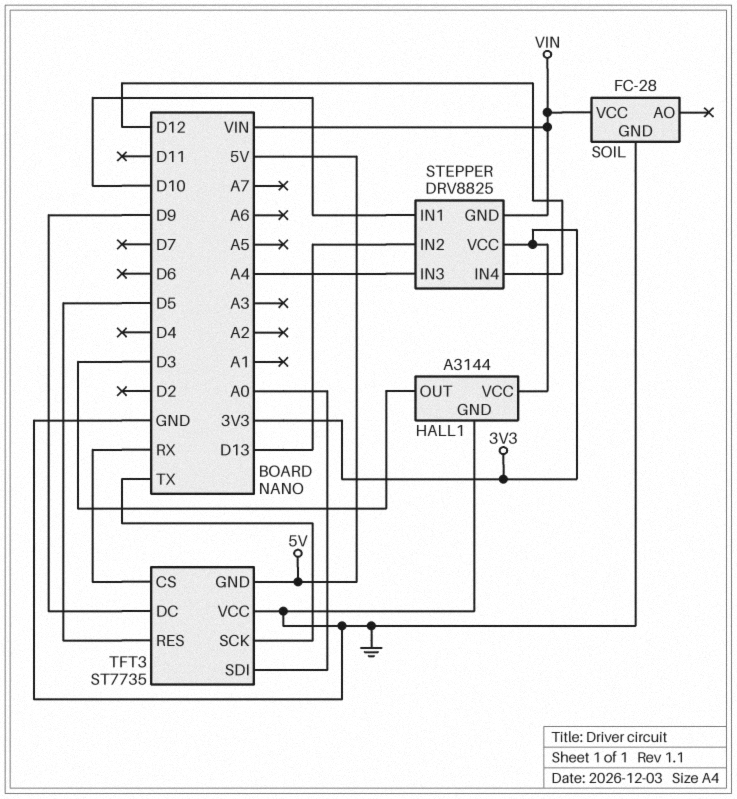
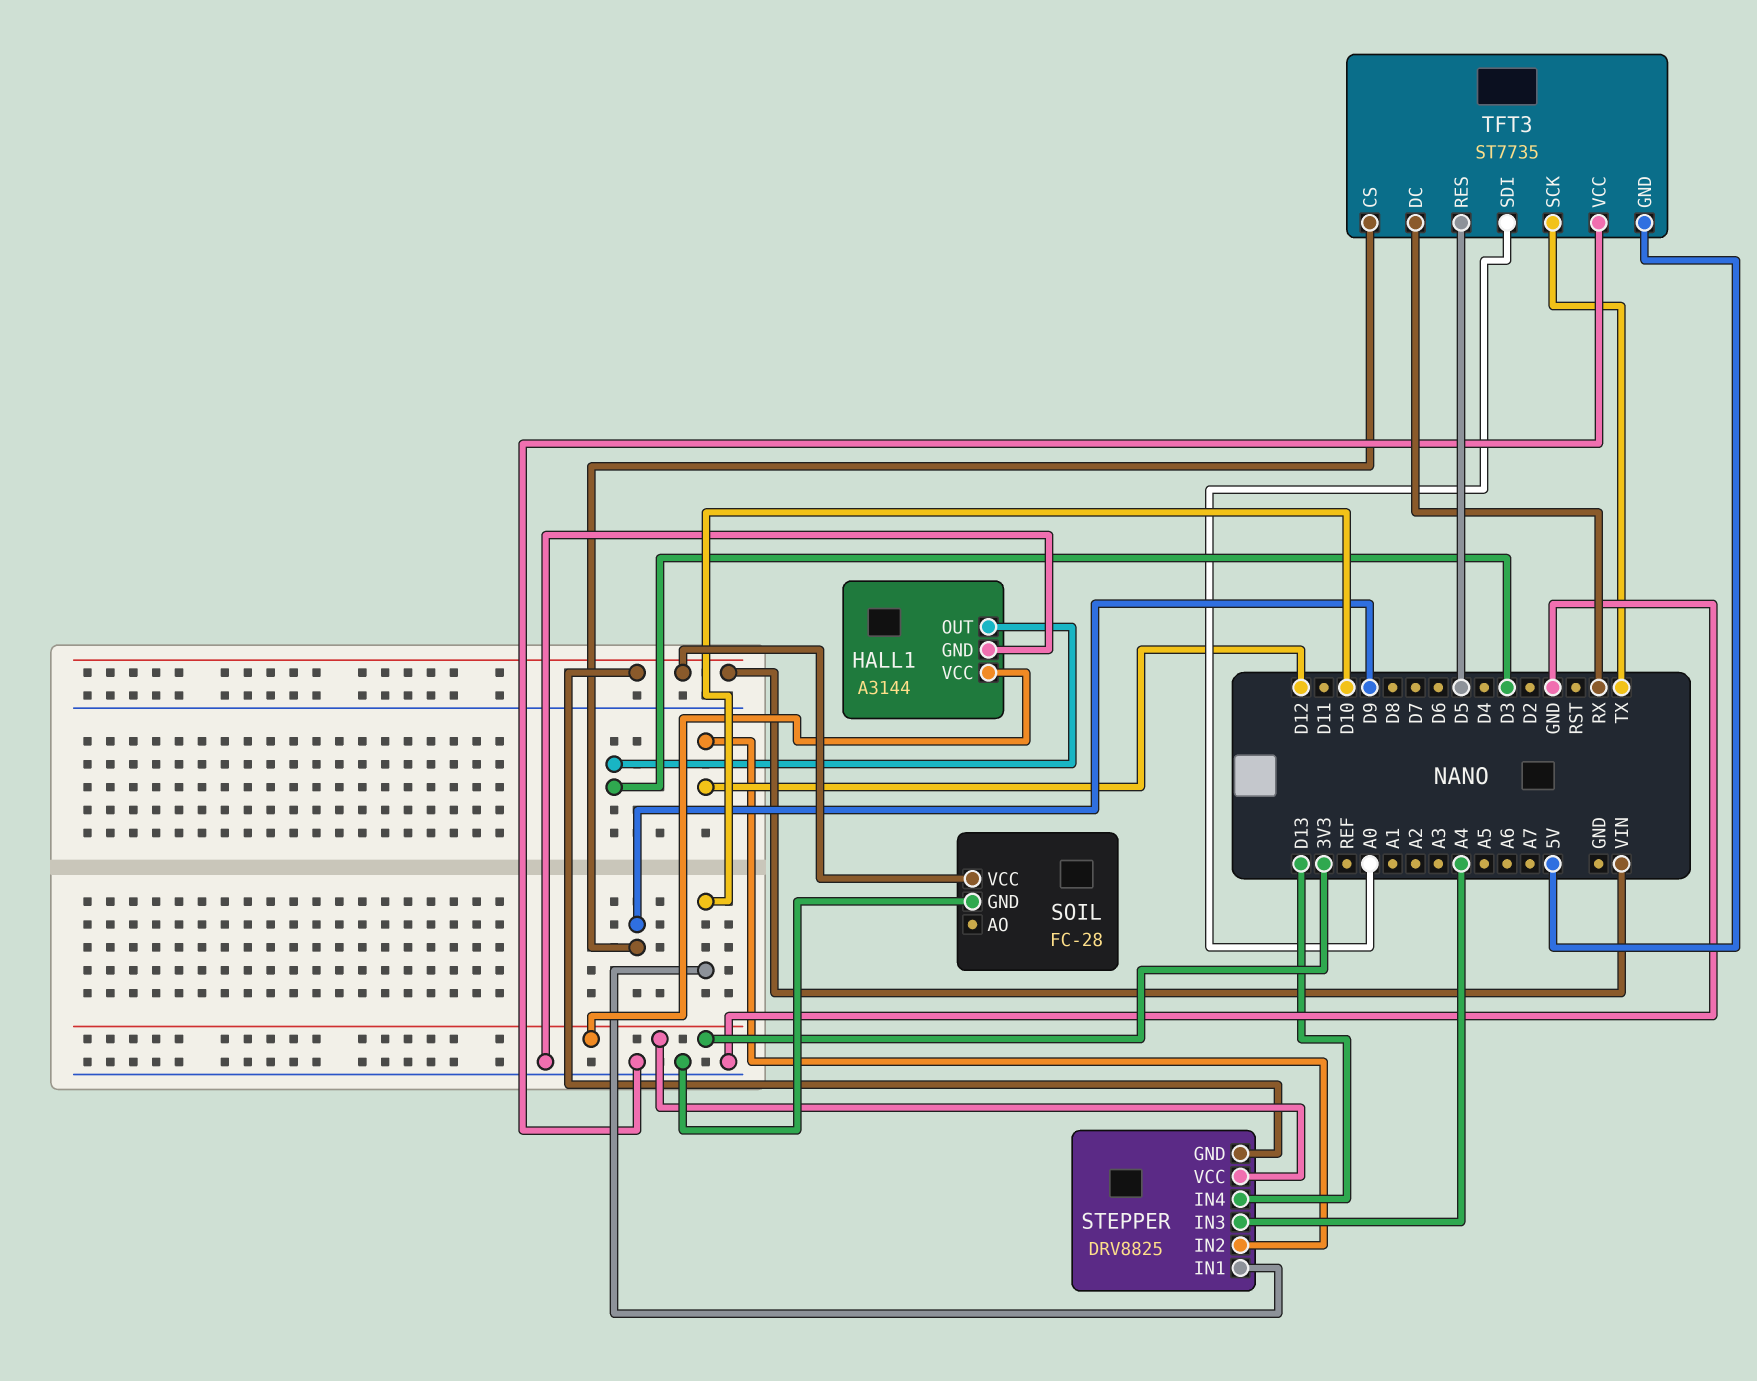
STEPPER pin IN2: D13 -> D12
STEPPER pin IN4: D12 -> D13
TFT3 pin CS: RX -> D9
TFT3 pin DC: D9 -> RX

